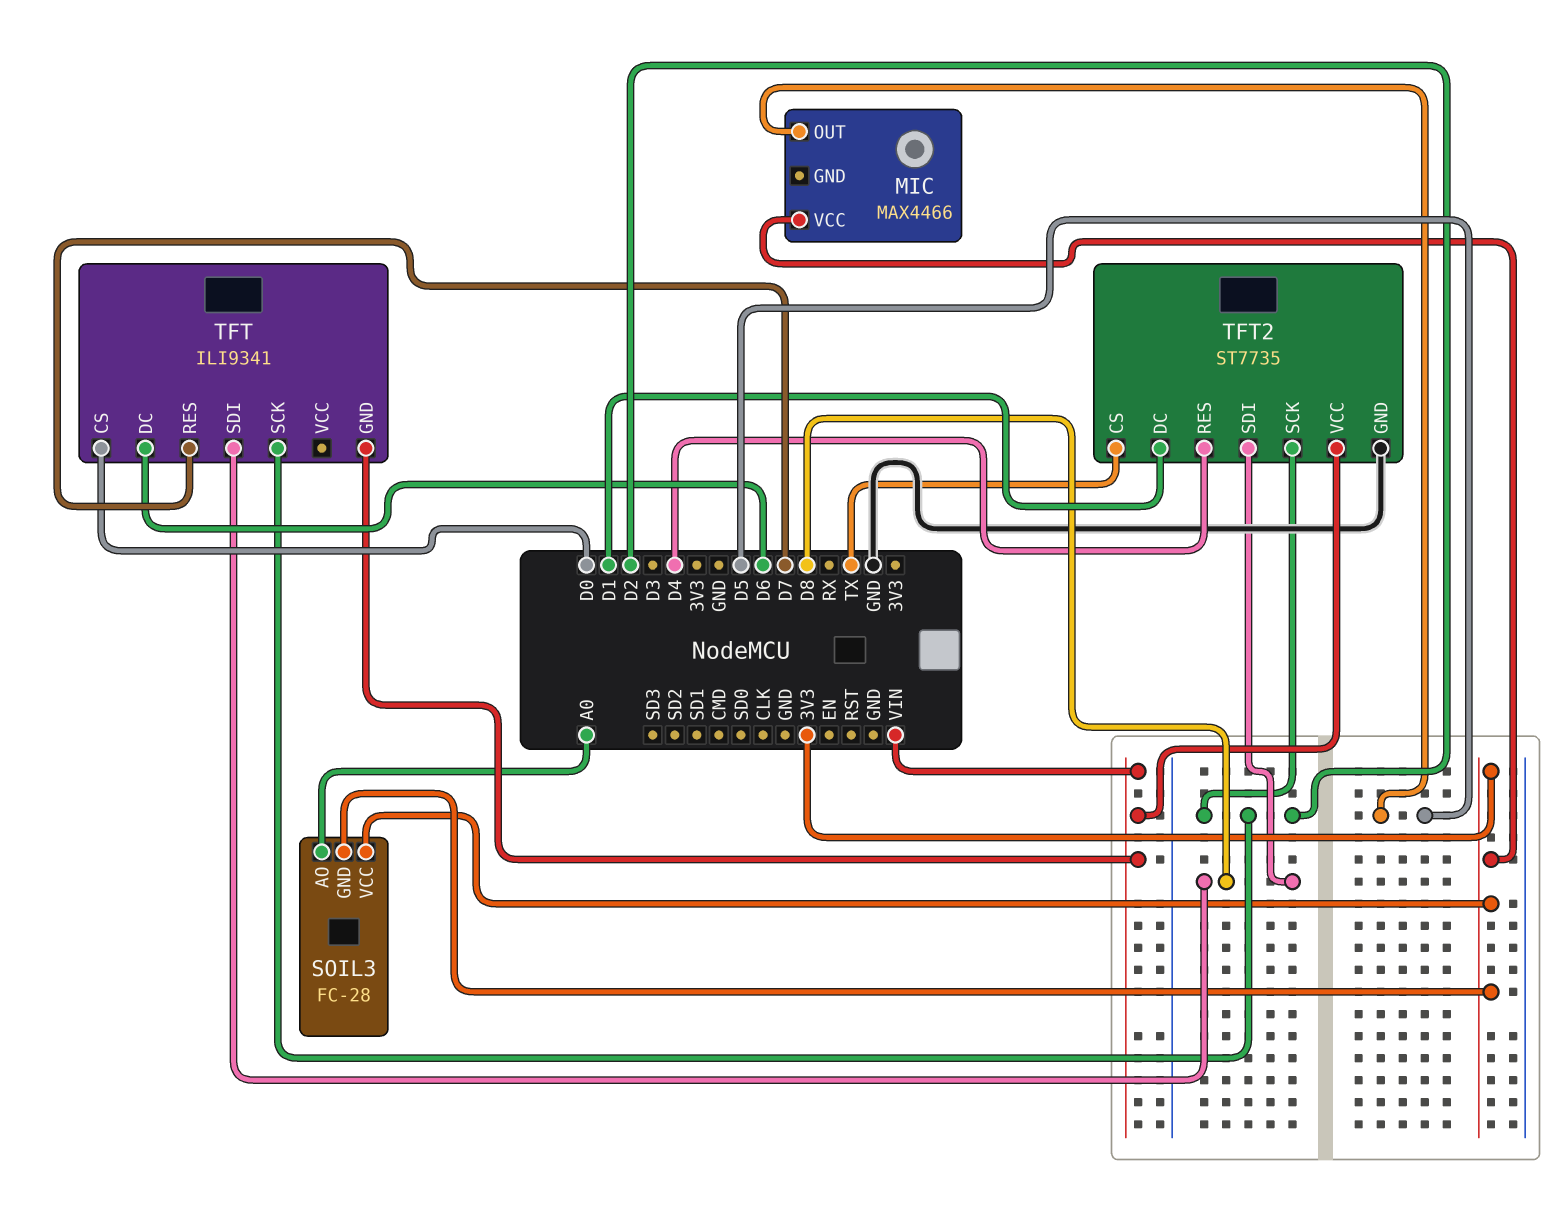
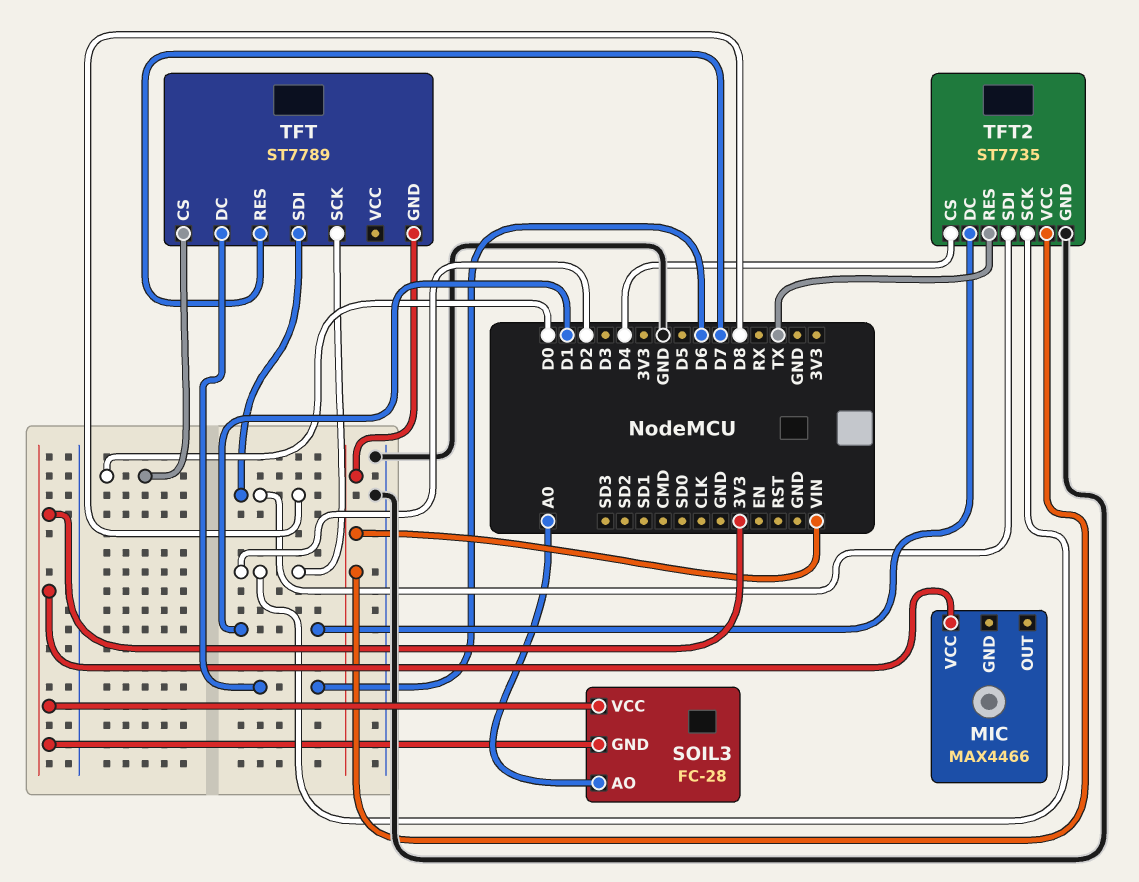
MIC pin OUT: D5 -> none
TFT: ILI9341 -> ST7789
TFT2 pin CS: TX -> D4
TFT2 pin RES: D4 -> TX

